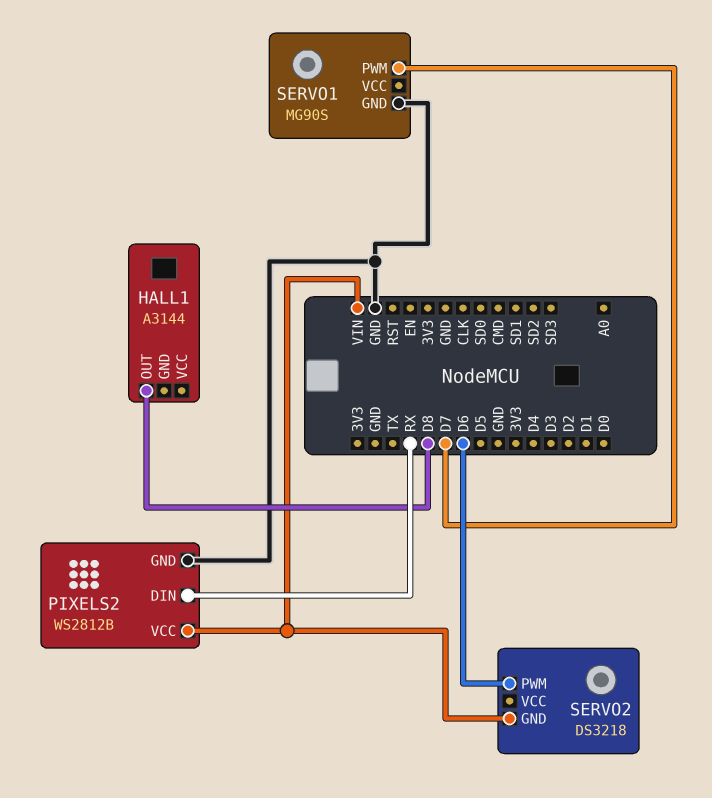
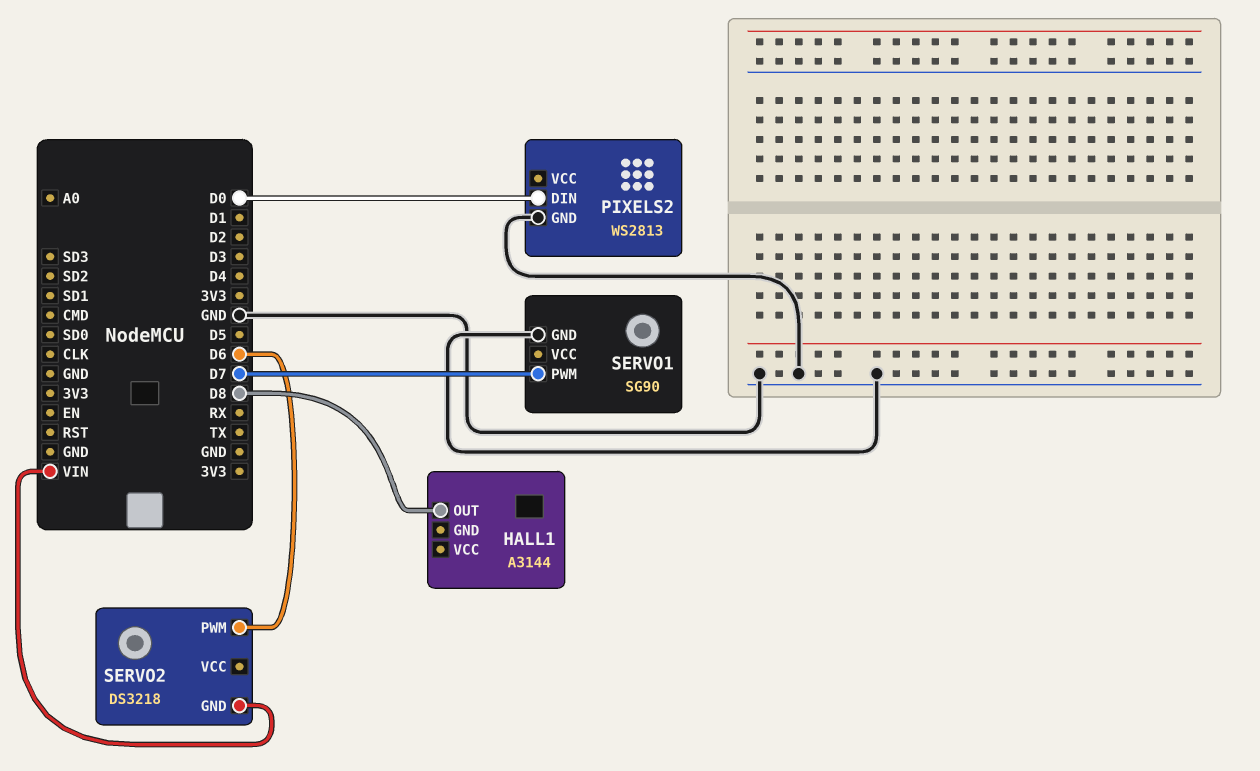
PIXELS2: WS2812B -> WS2813
PIXELS2 pin DIN: RX -> D0
PIXELS2 pin VCC: VIN -> none
SERVO1: MG90S -> SG90

